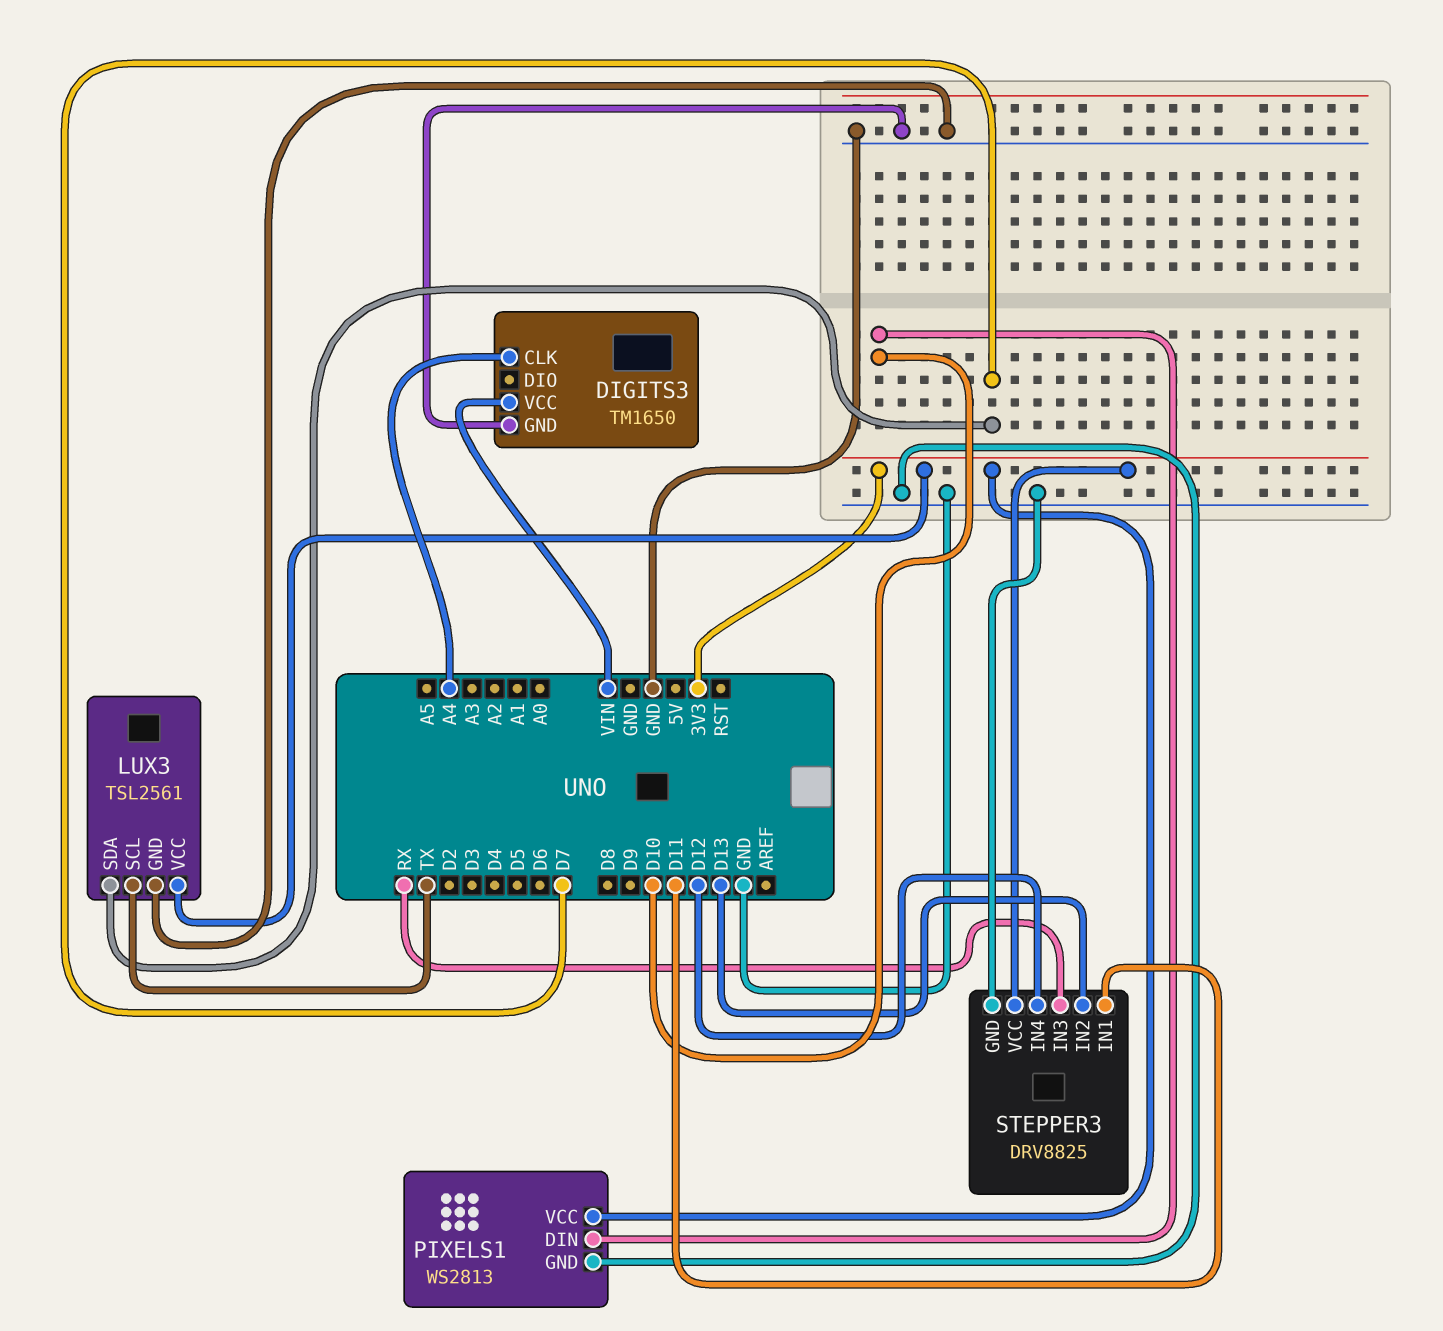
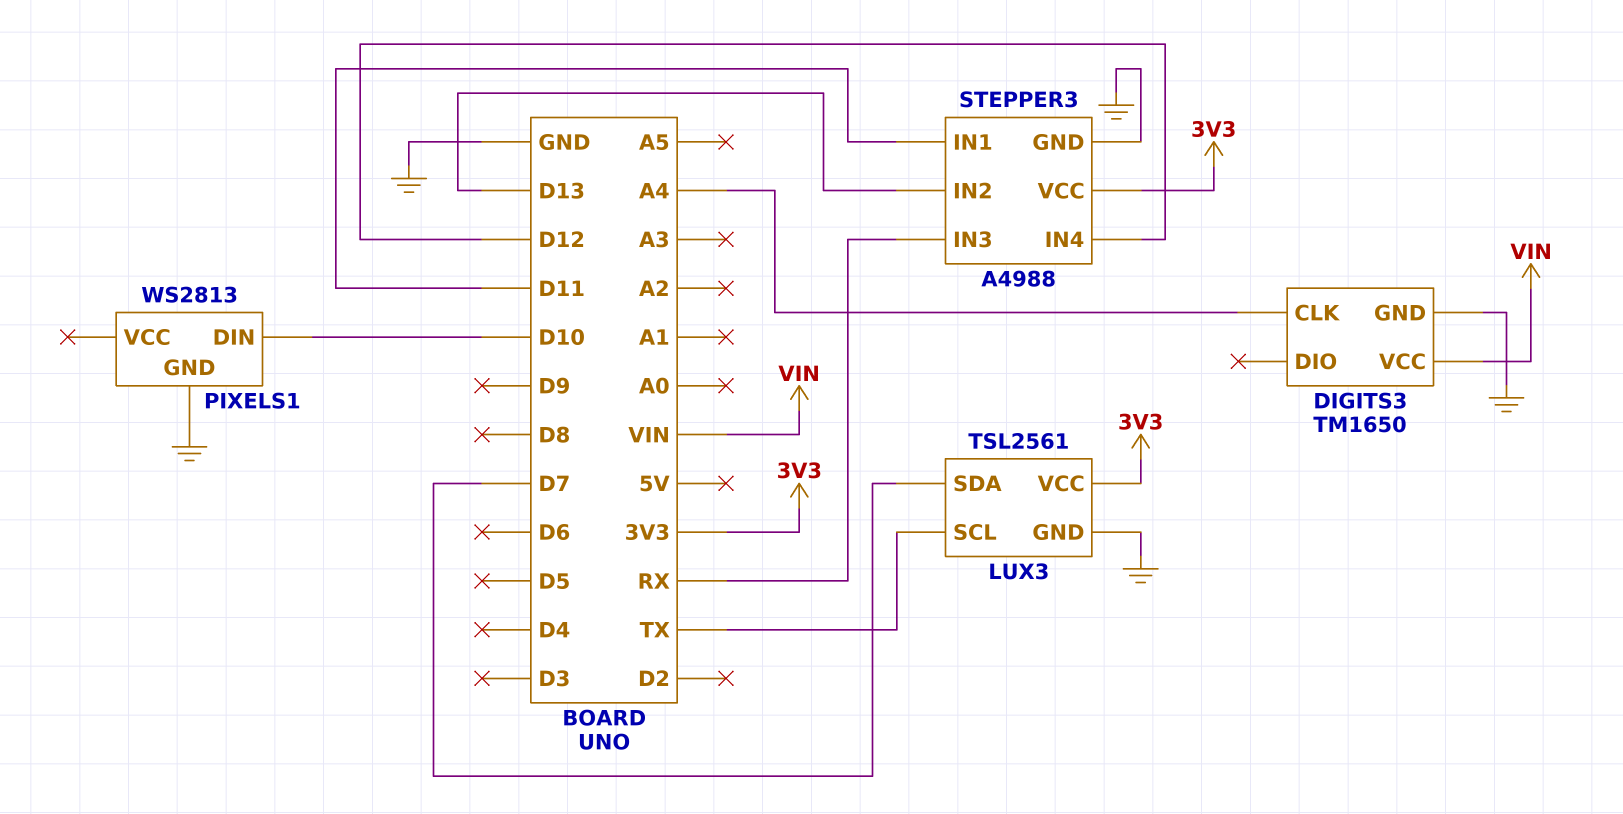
PIXELS1 pin VCC: 3V3 -> none
STEPPER3: DRV8825 -> A4988

